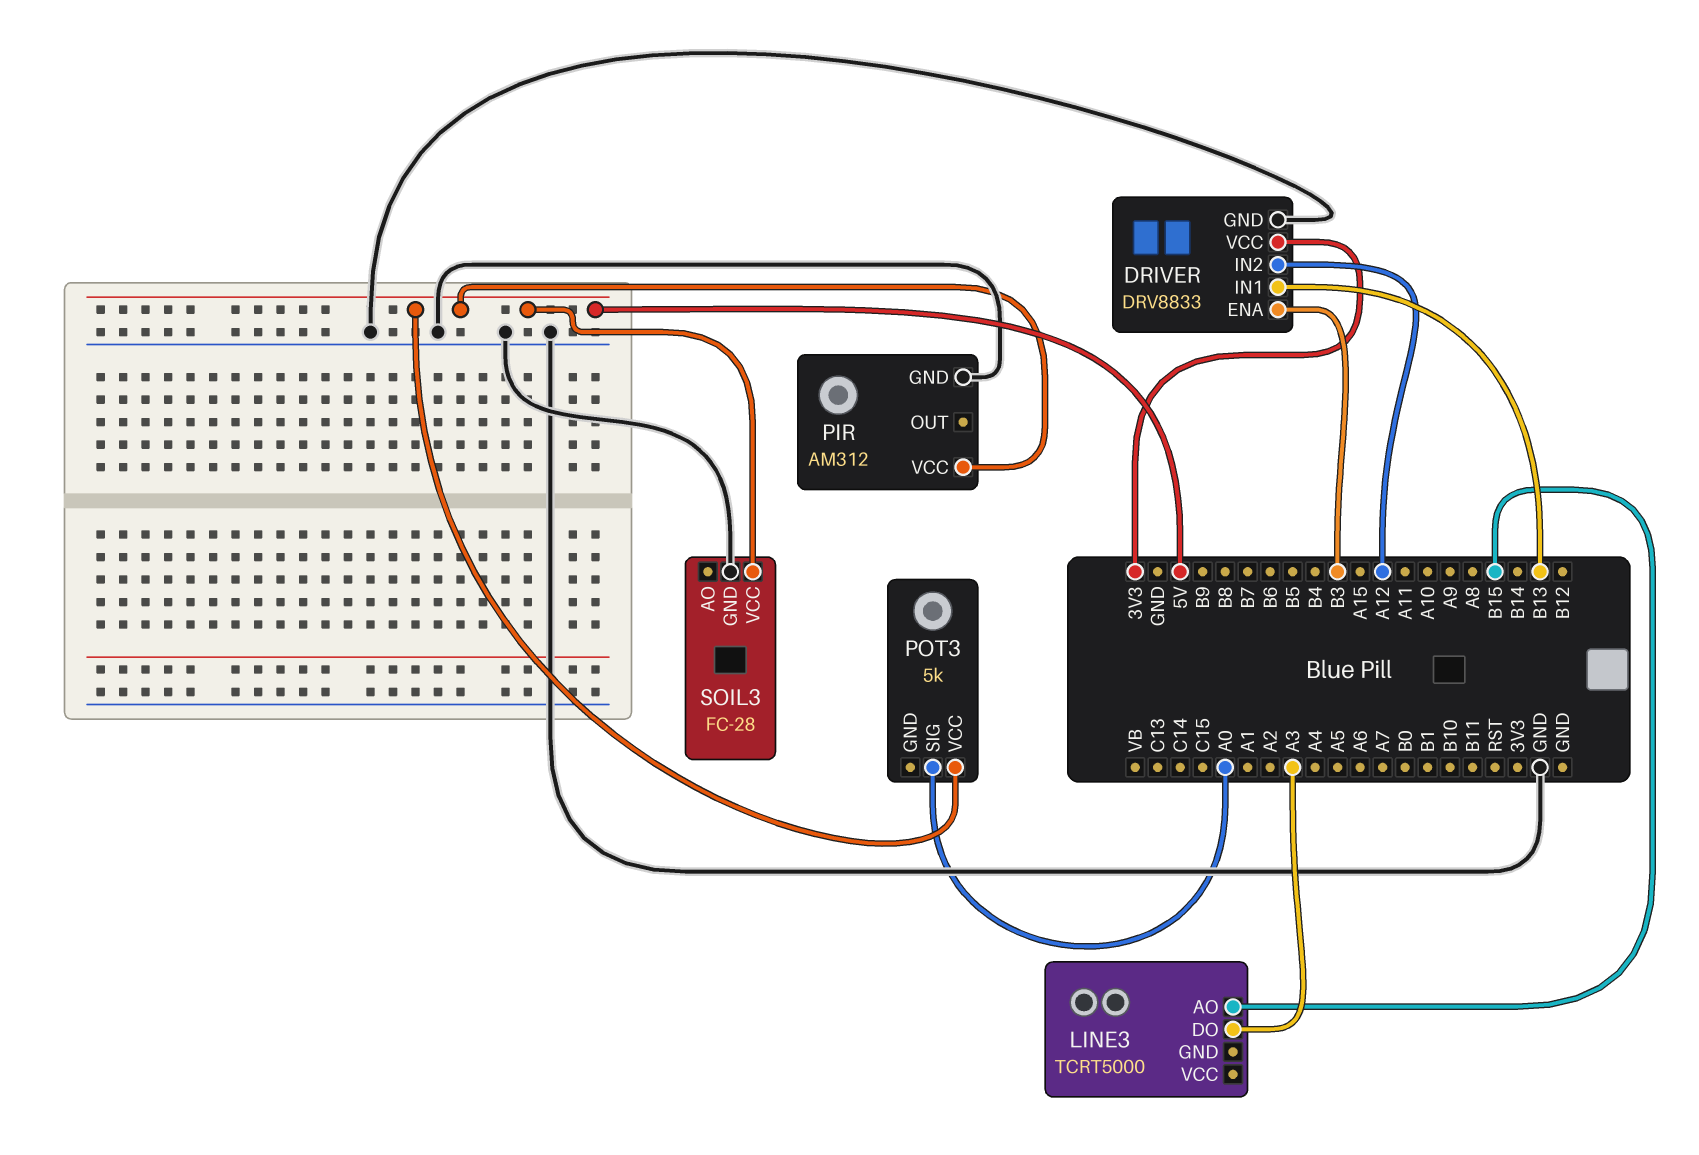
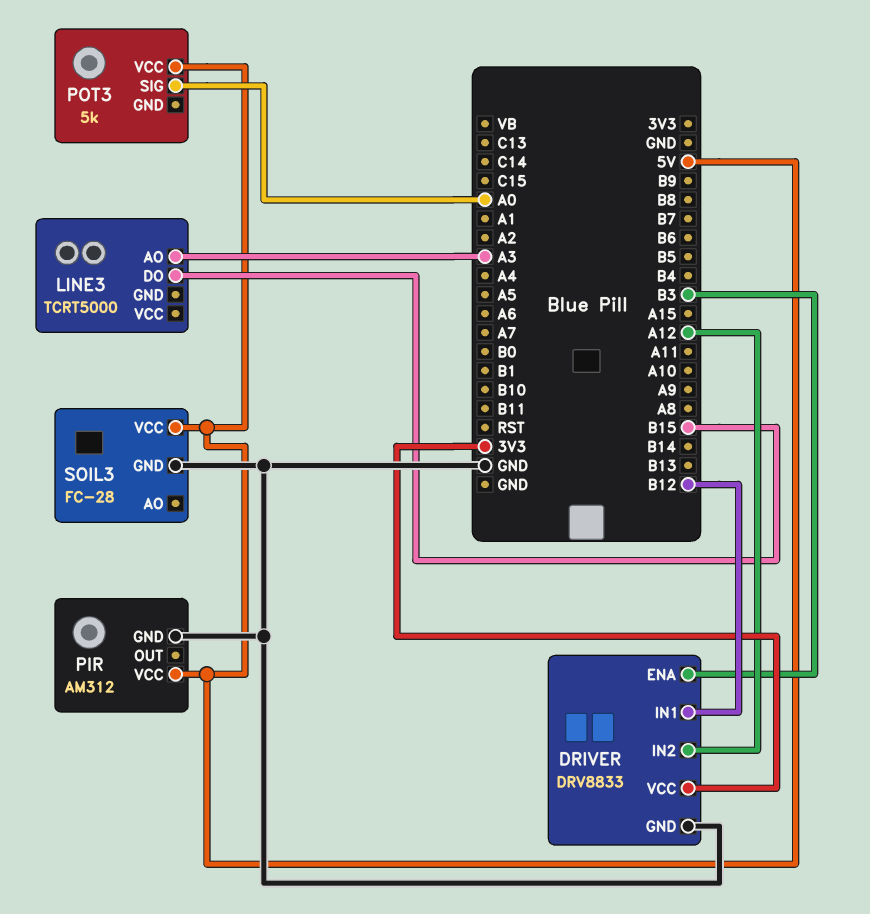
DRIVER pin IN1: B13 -> B12
LINE3 pin AO: B15 -> A3
LINE3 pin DO: A3 -> B15

